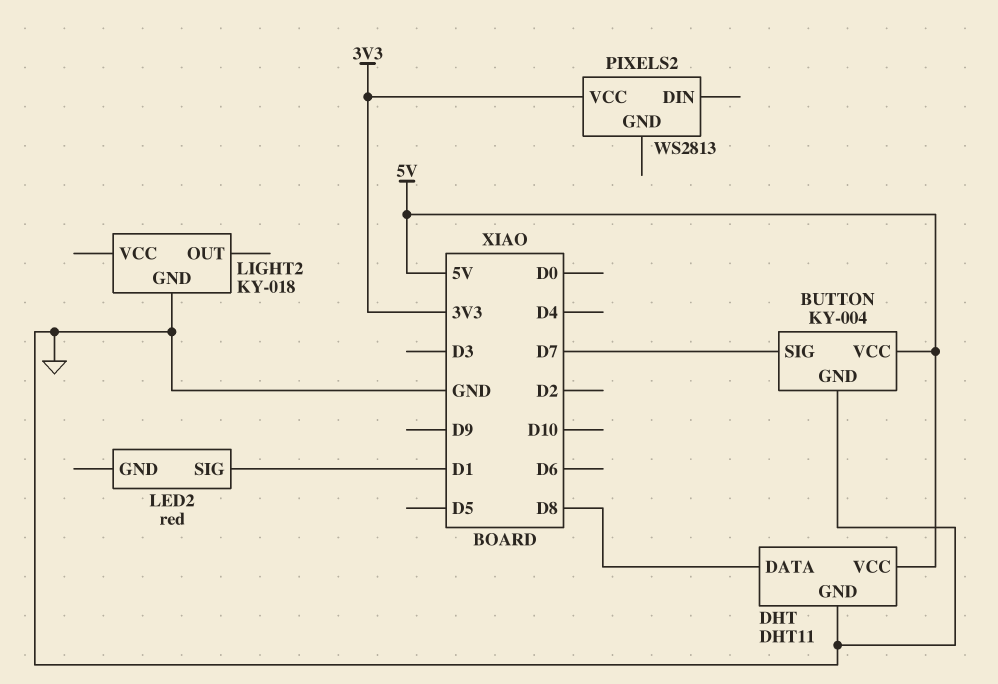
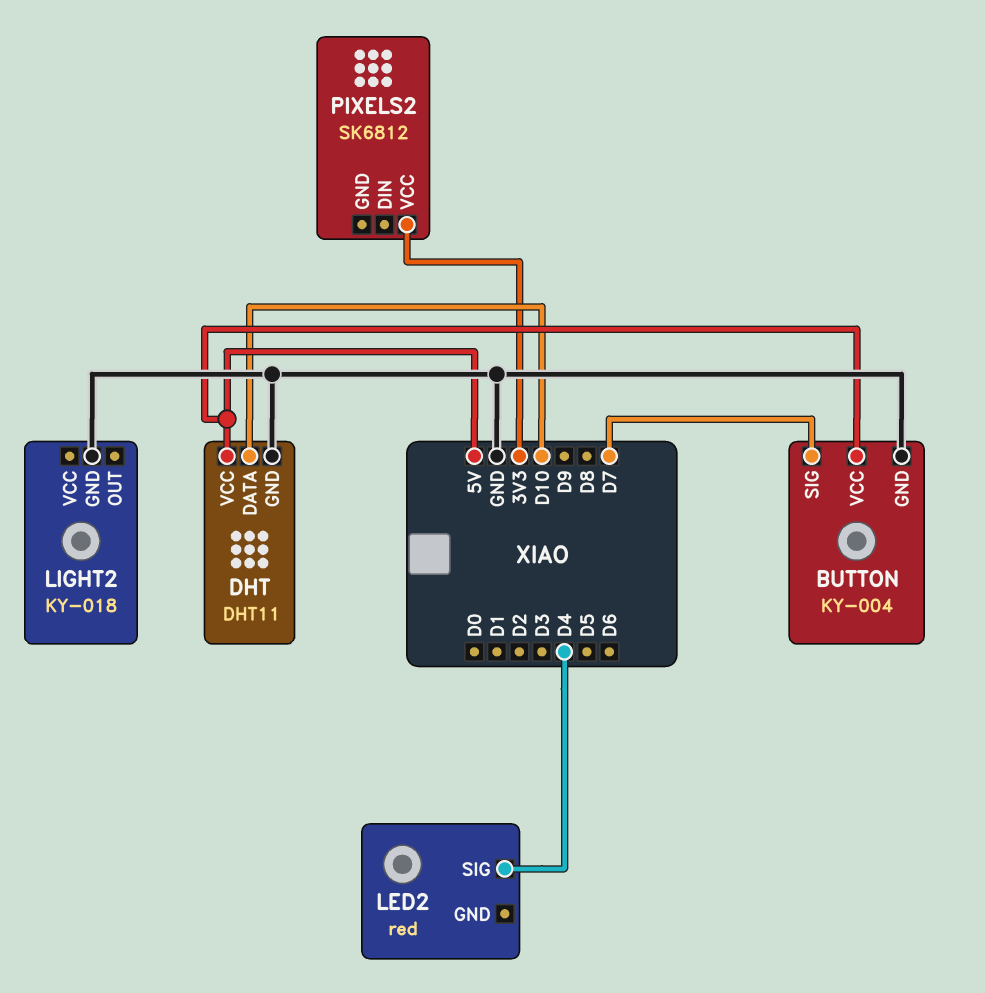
DHT pin DATA: D8 -> D10
LED2 pin SIG: D1 -> D4
PIXELS2: WS2813 -> SK6812

